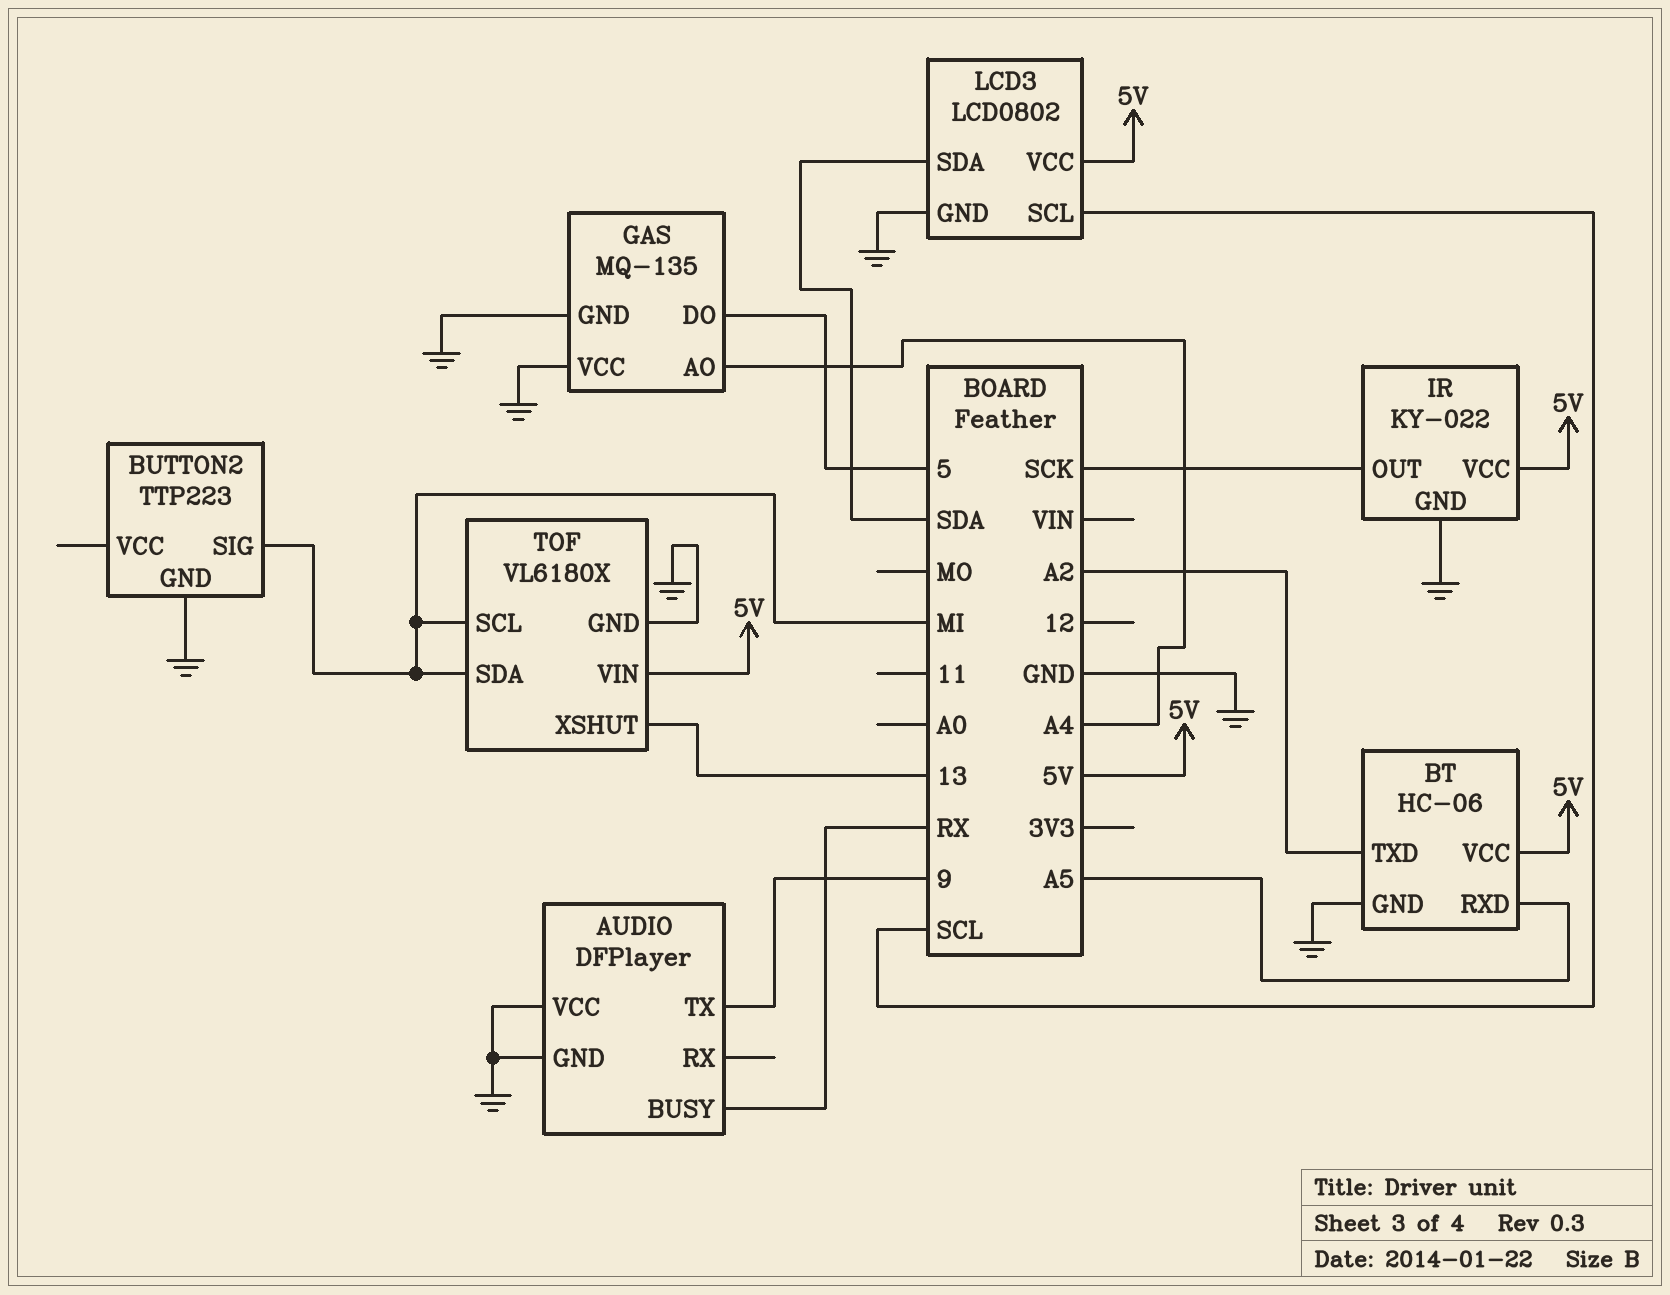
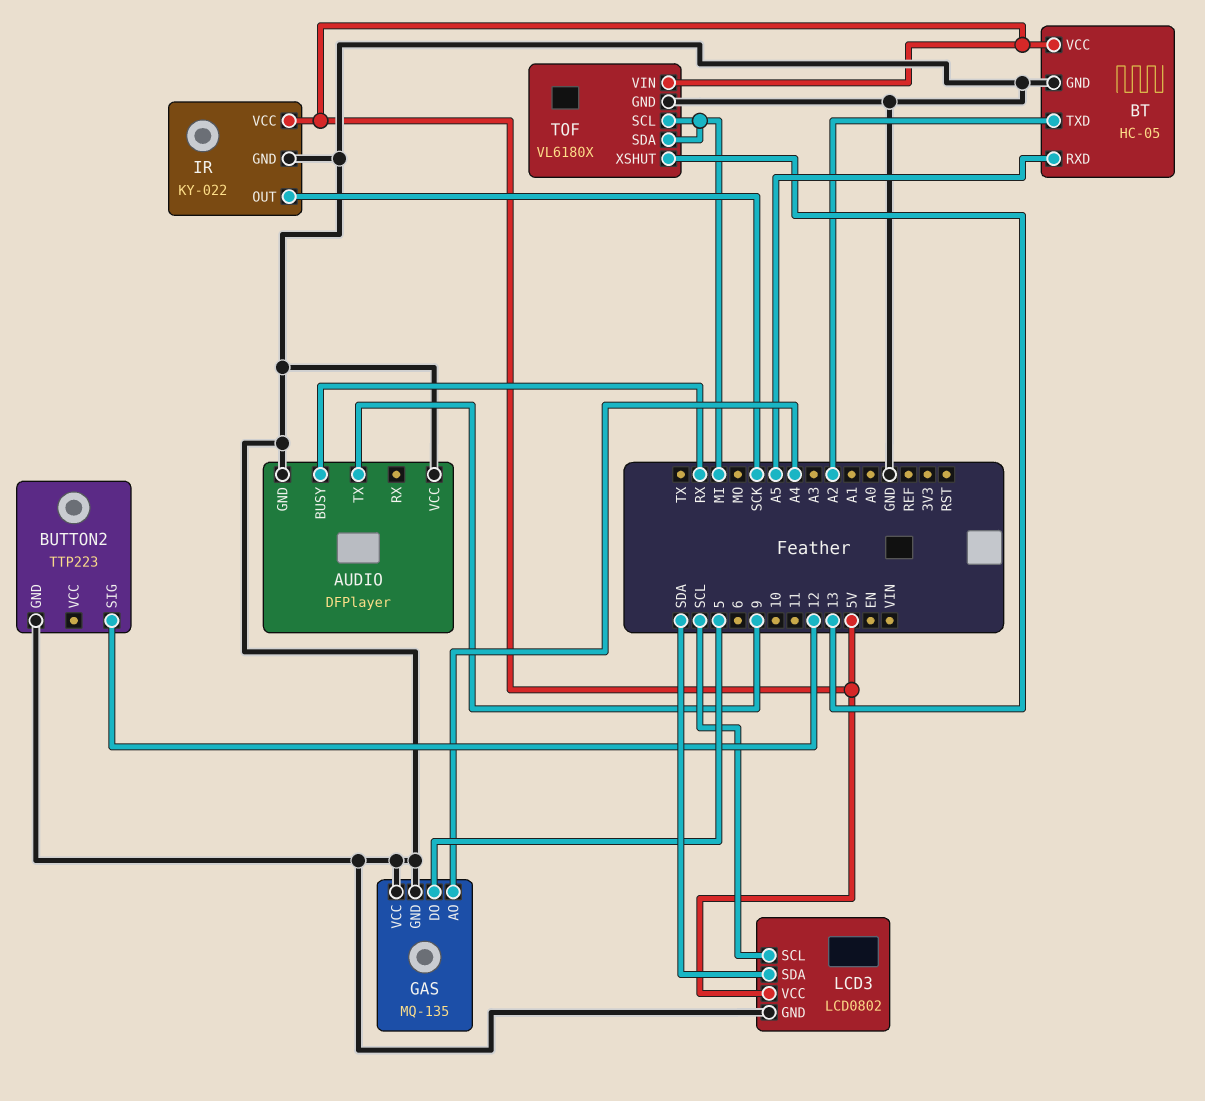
BT: HC-06 -> HC-05
BUTTON2 pin SIG: MI -> 12

